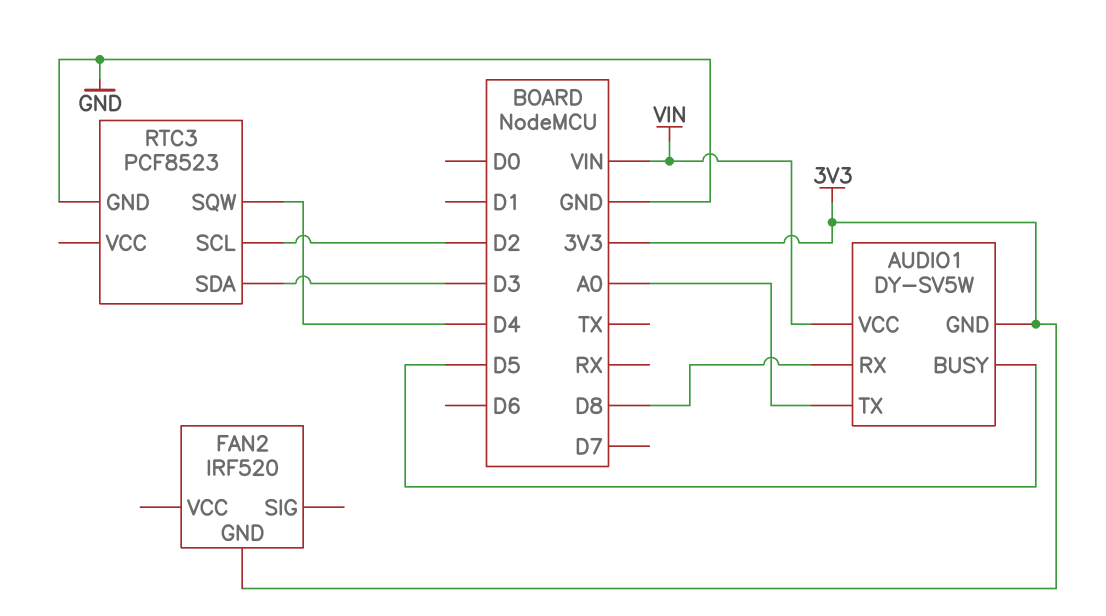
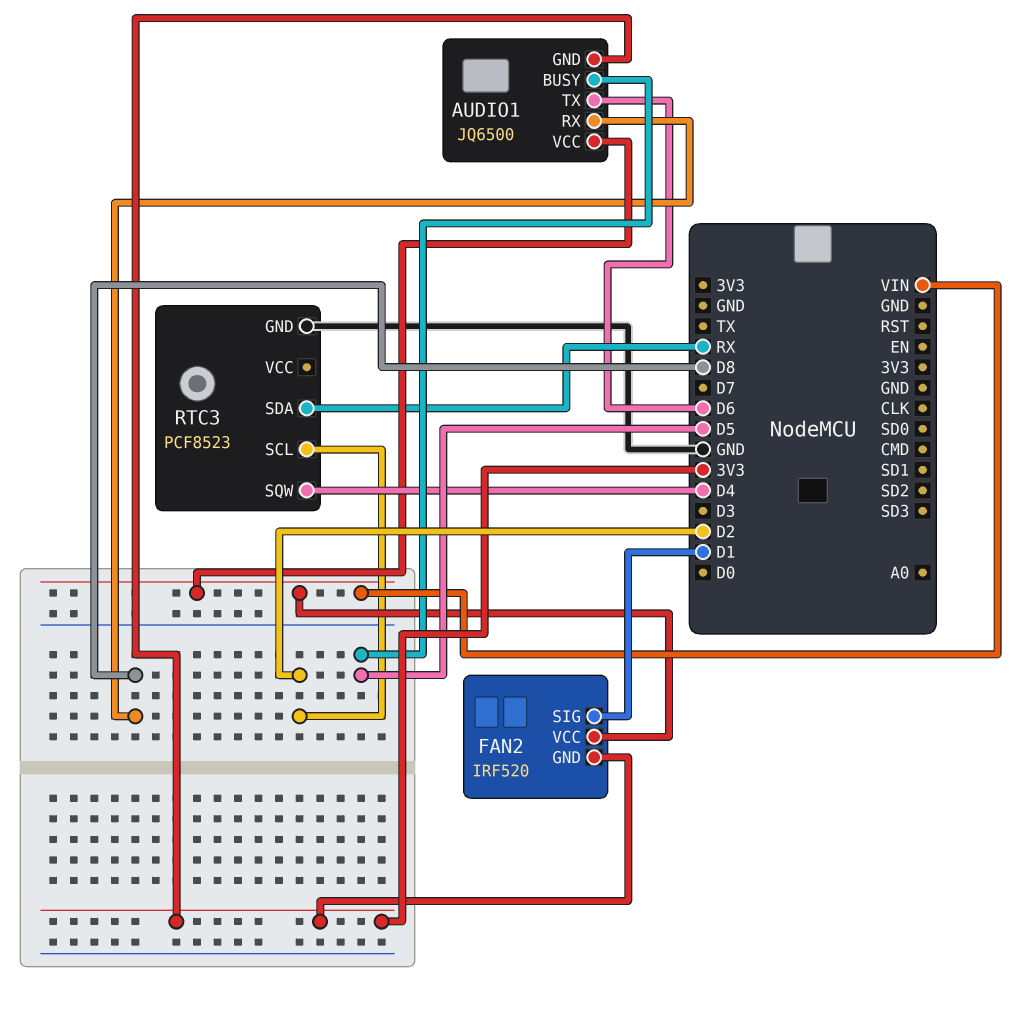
AUDIO1: DY-SV5W -> JQ6500
AUDIO1 pin TX: A0 -> D6
FAN2 pin SIG: none -> D1
FAN2 pin VCC: none -> VIN
RTC3 pin SDA: D3 -> RX

